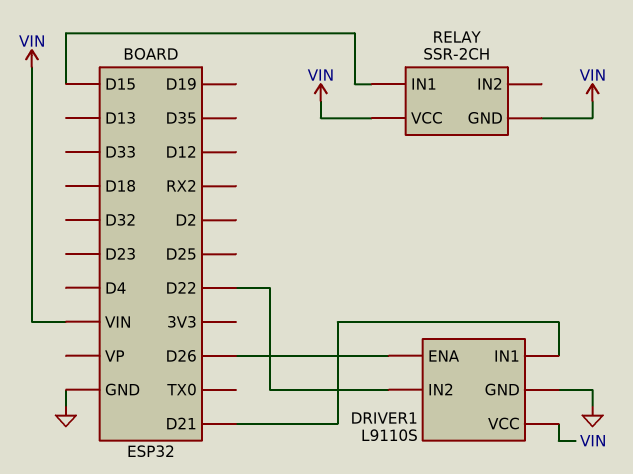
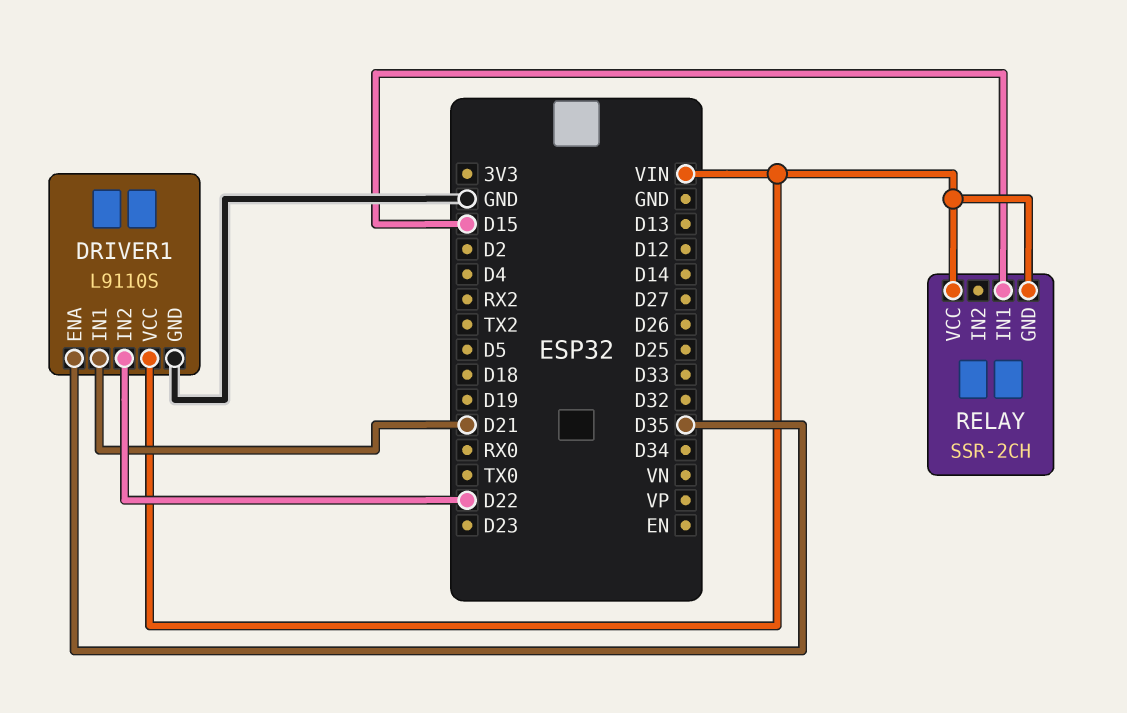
DRIVER1 pin ENA: D26 -> D35

